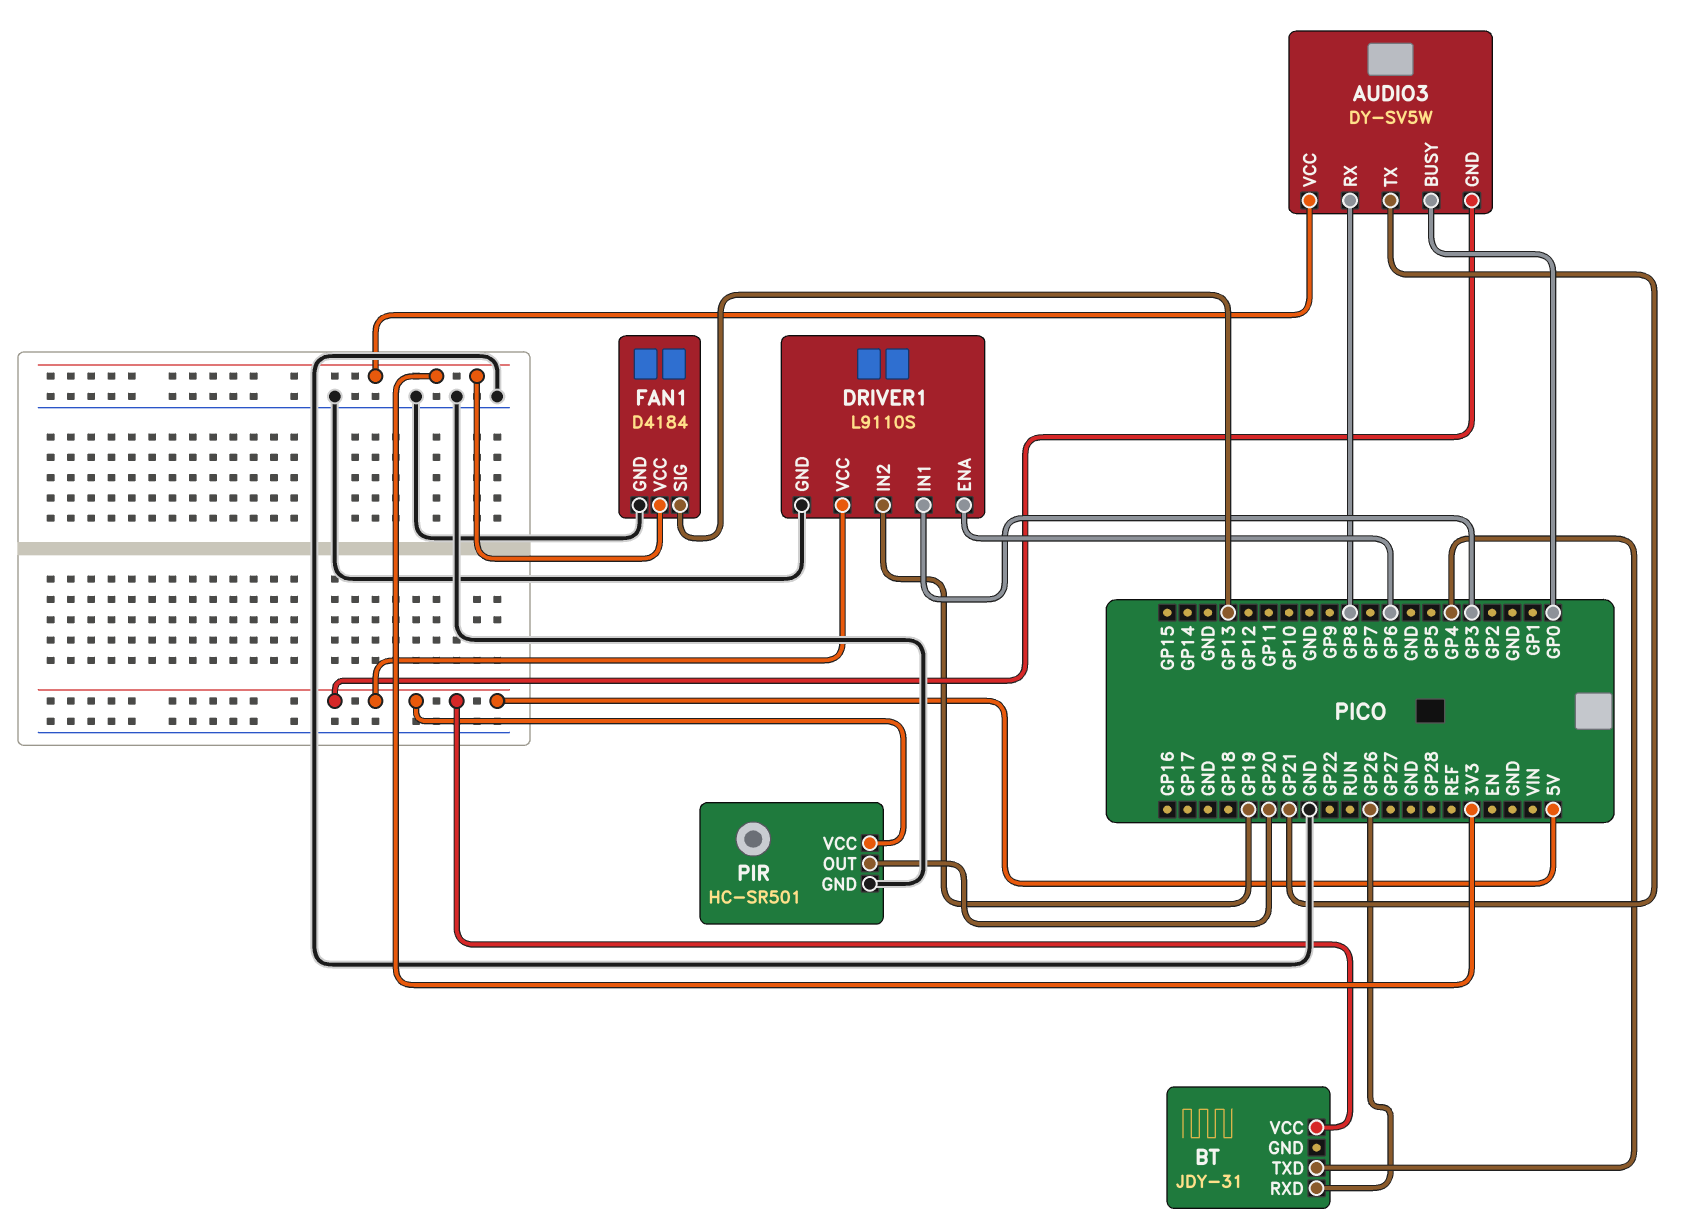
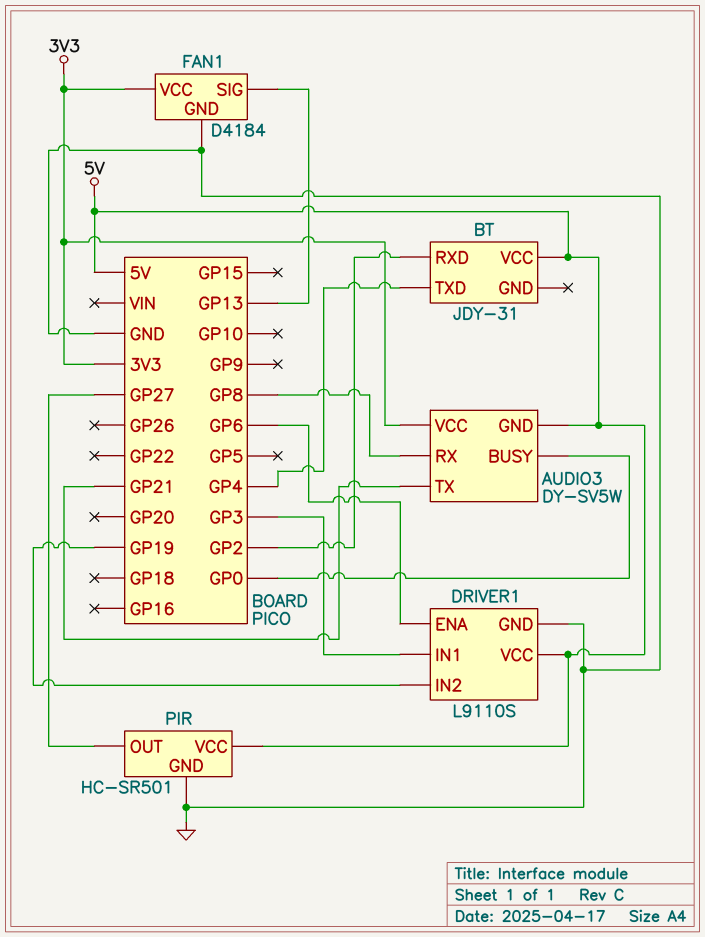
BT pin RXD: GP26 -> GP2
PIR pin OUT: GP20 -> GP27

